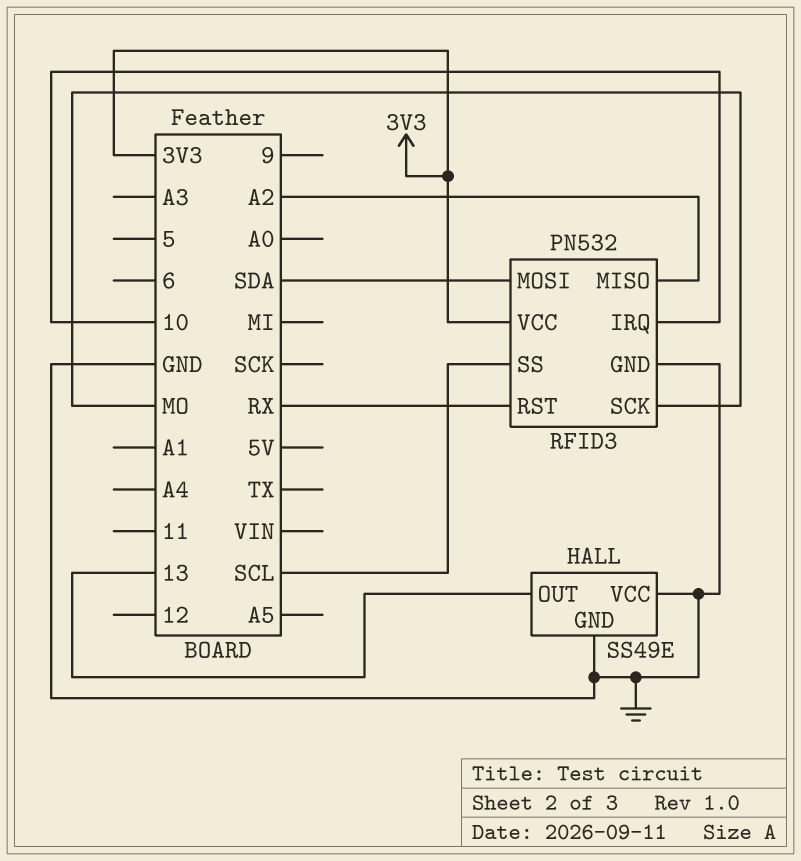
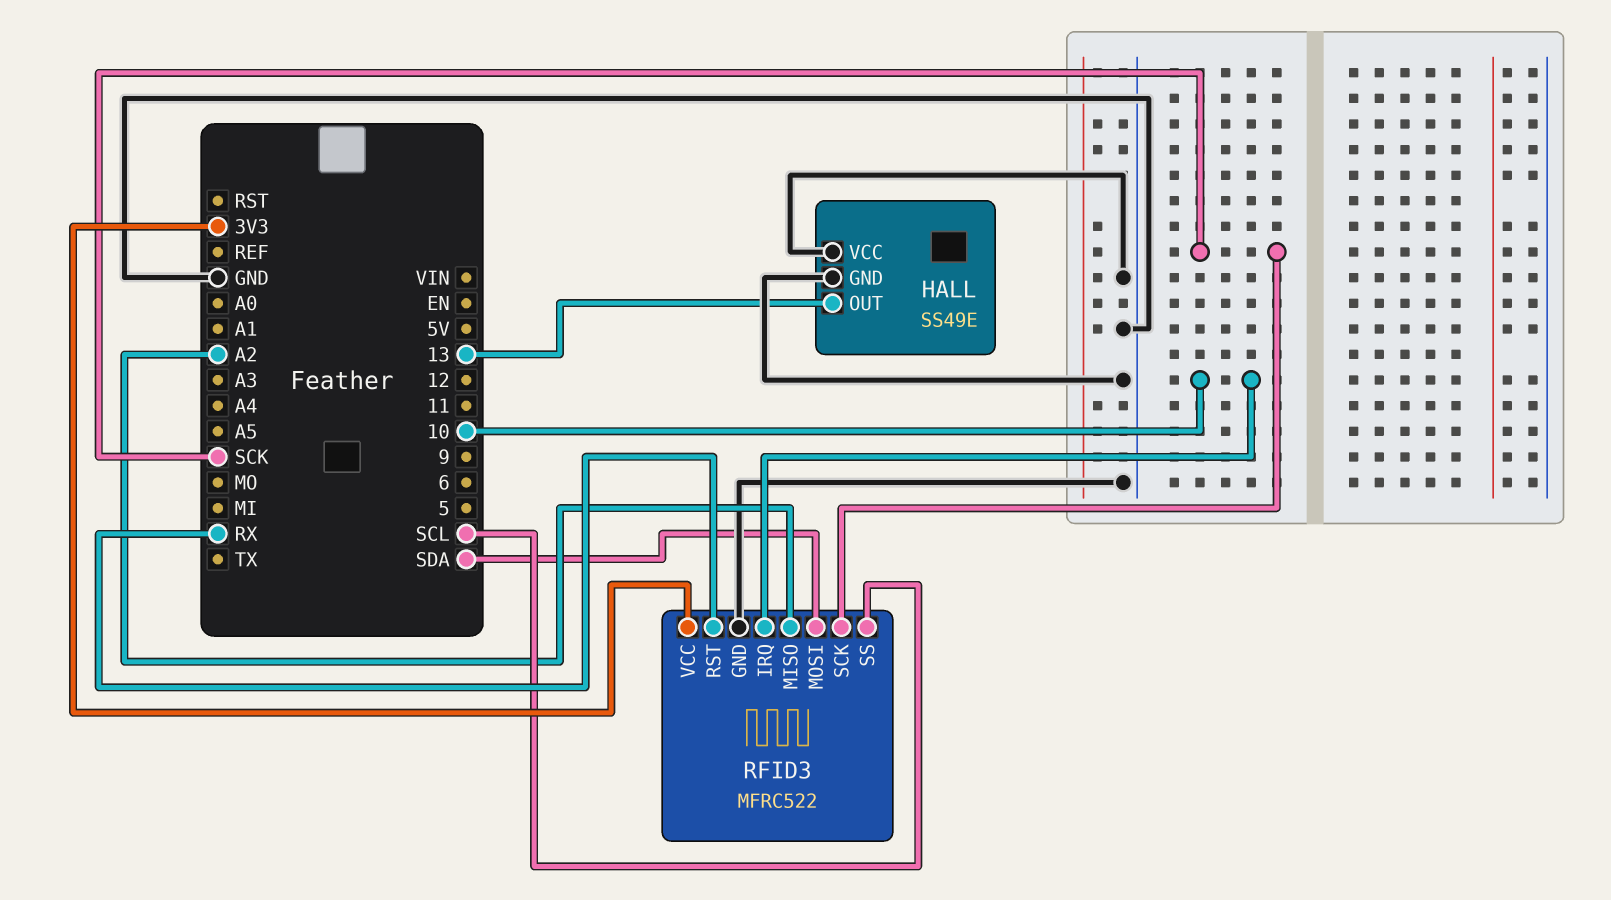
RFID3: PN532 -> MFRC522
RFID3 pin SCK: MO -> SCK

